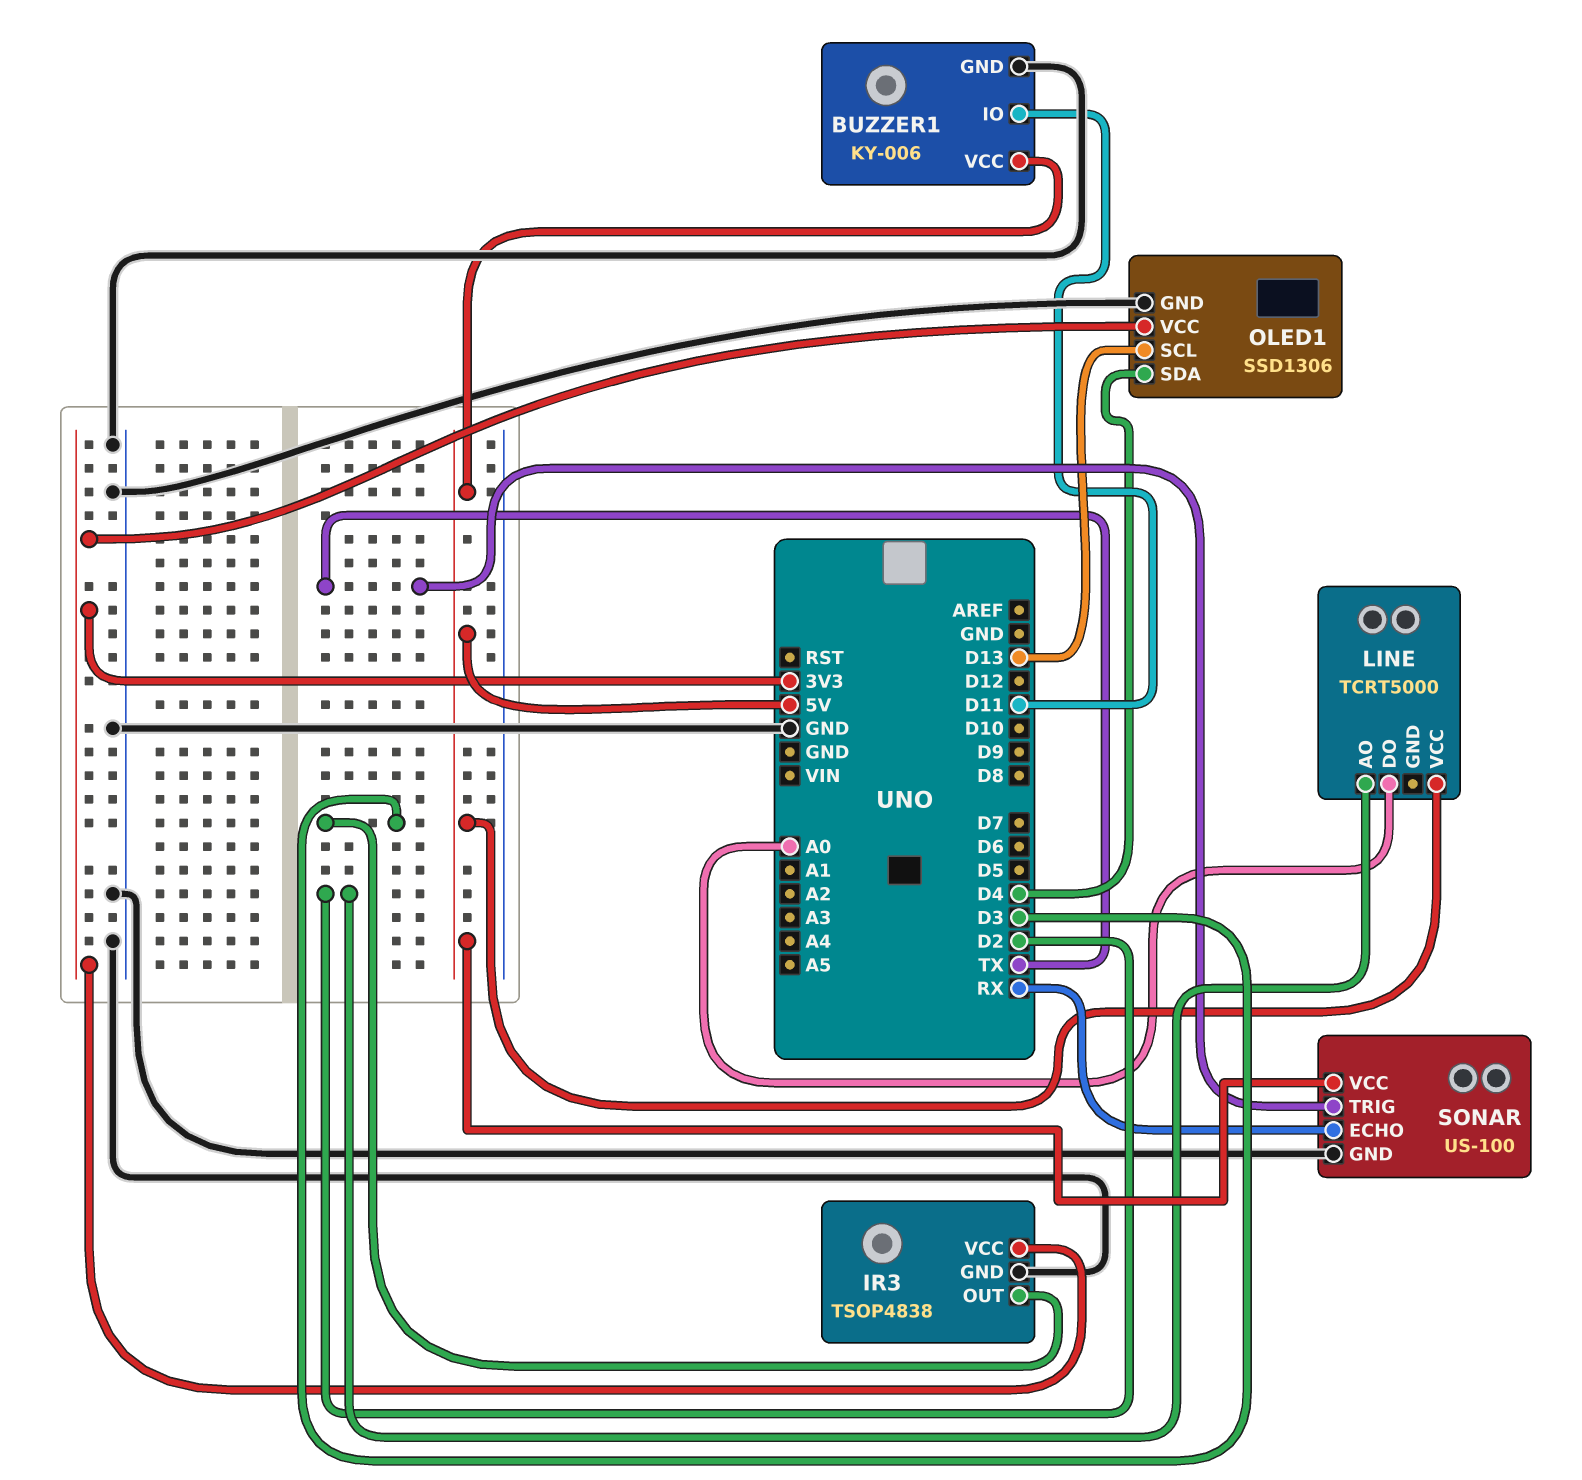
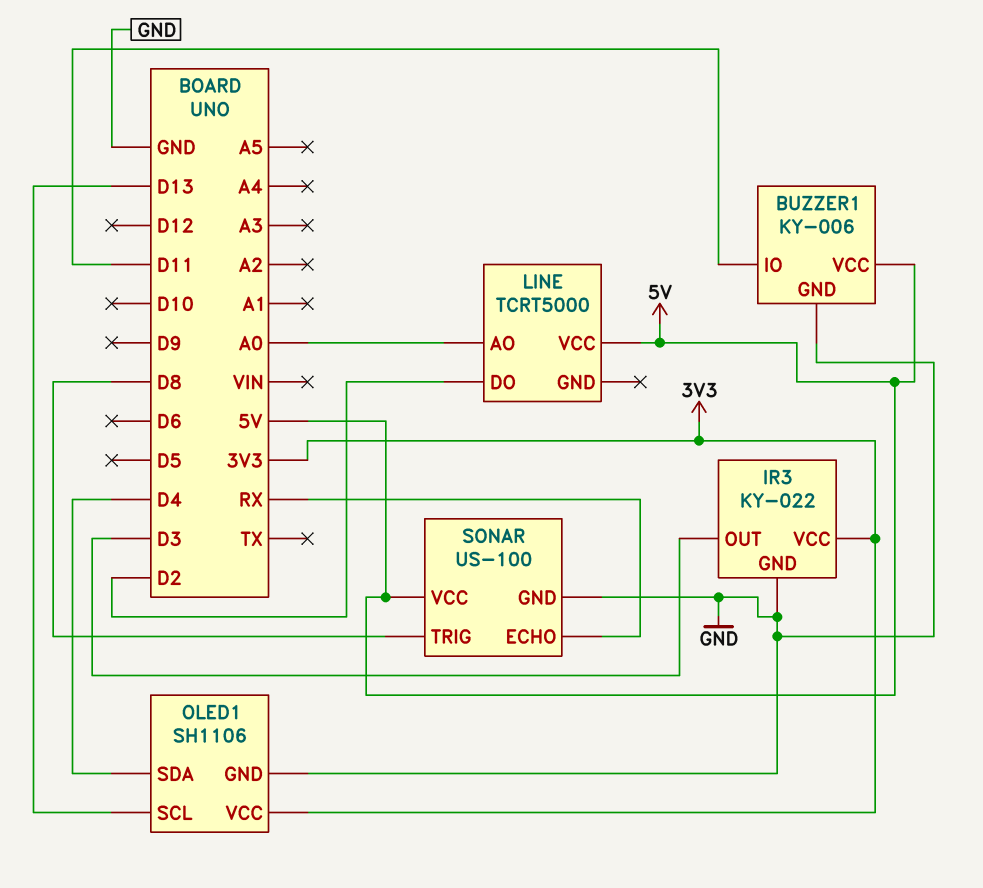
IR3: TSOP4838 -> KY-022
LINE pin AO: D2 -> A0
LINE pin DO: A0 -> D2
OLED1: SSD1306 -> SH1106
SONAR pin TRIG: TX -> D8

